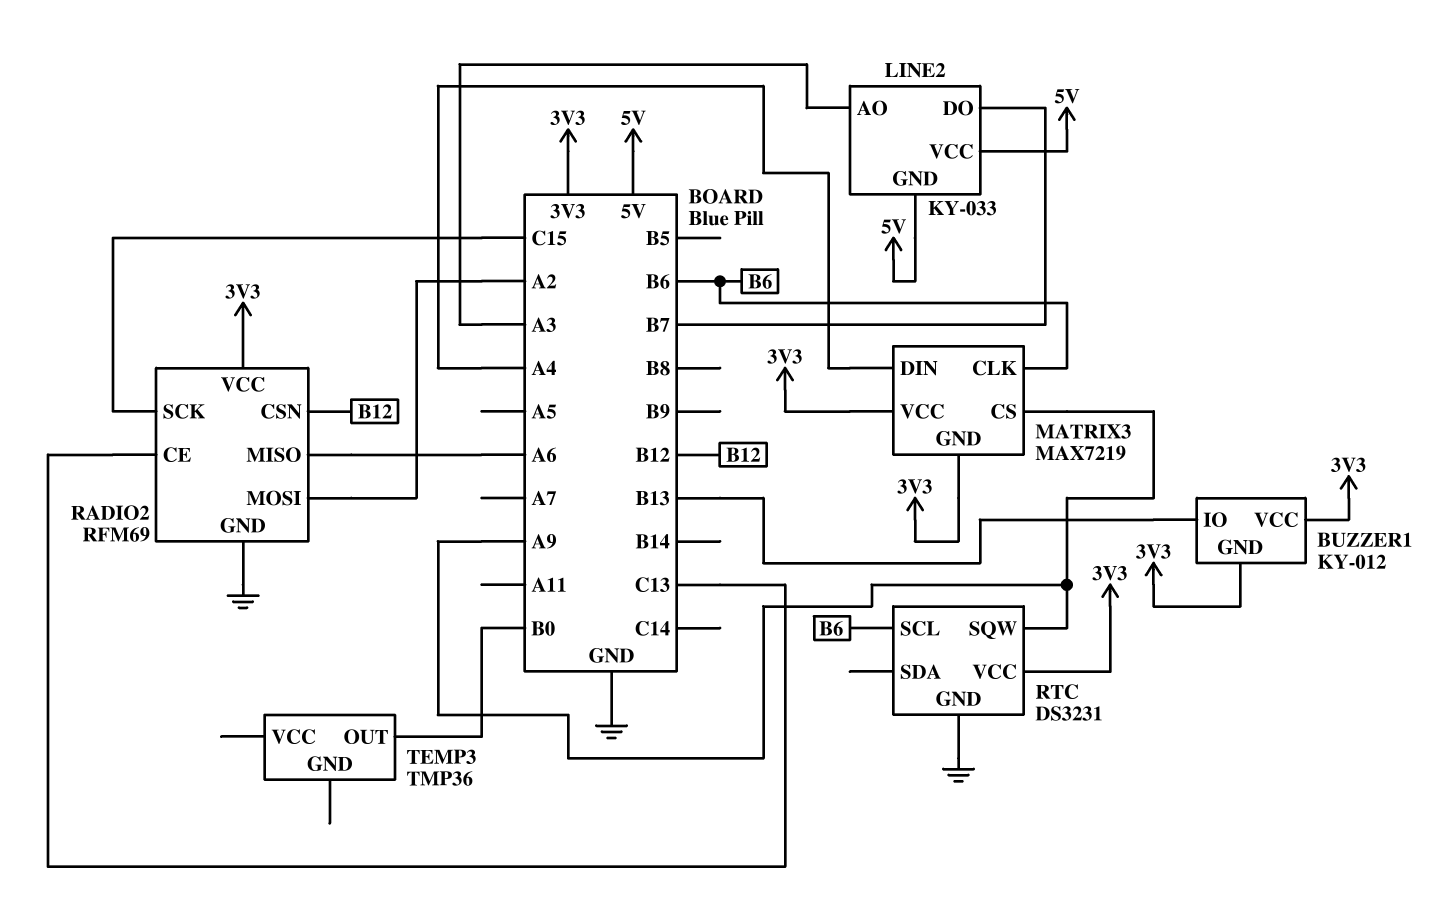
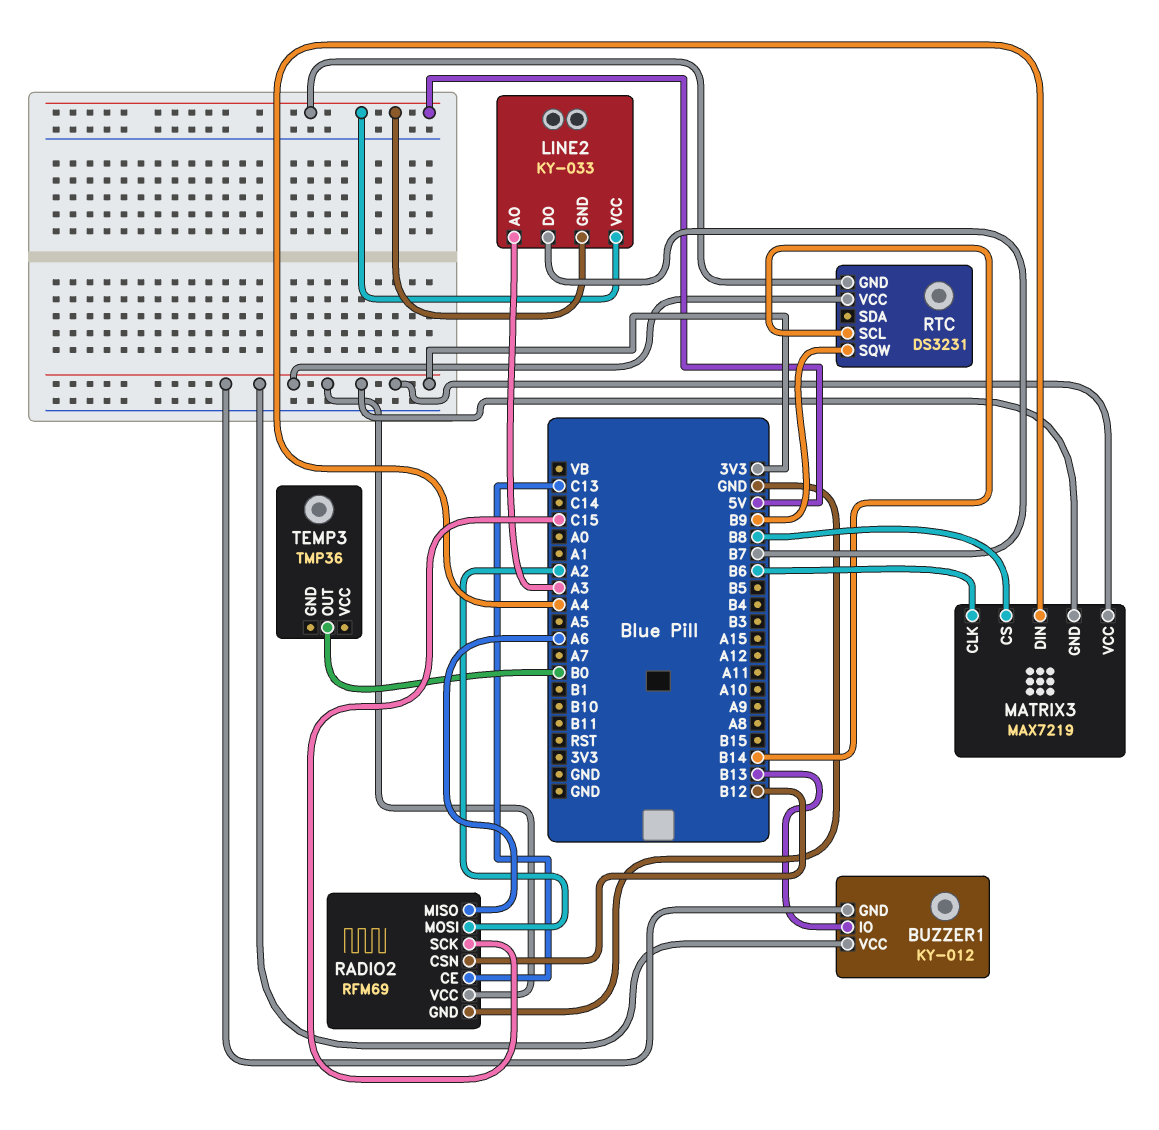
MATRIX3 pin CS: A9 -> B8
RTC pin GND: GND -> 5V
RTC pin SCL: B6 -> B14
RTC pin SQW: A9 -> B9

